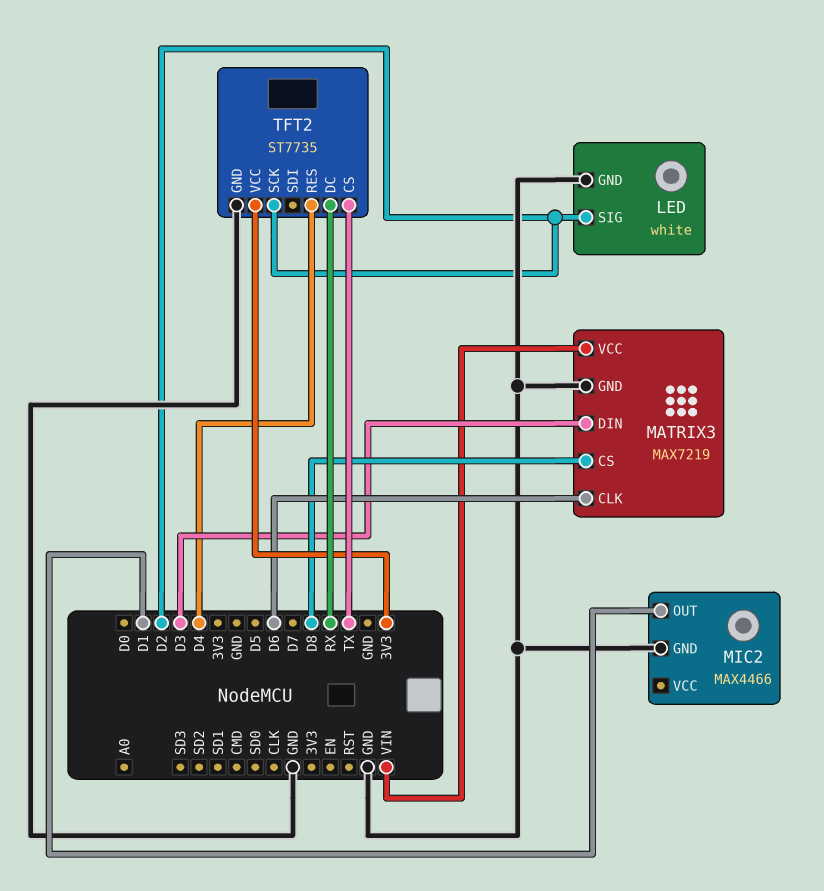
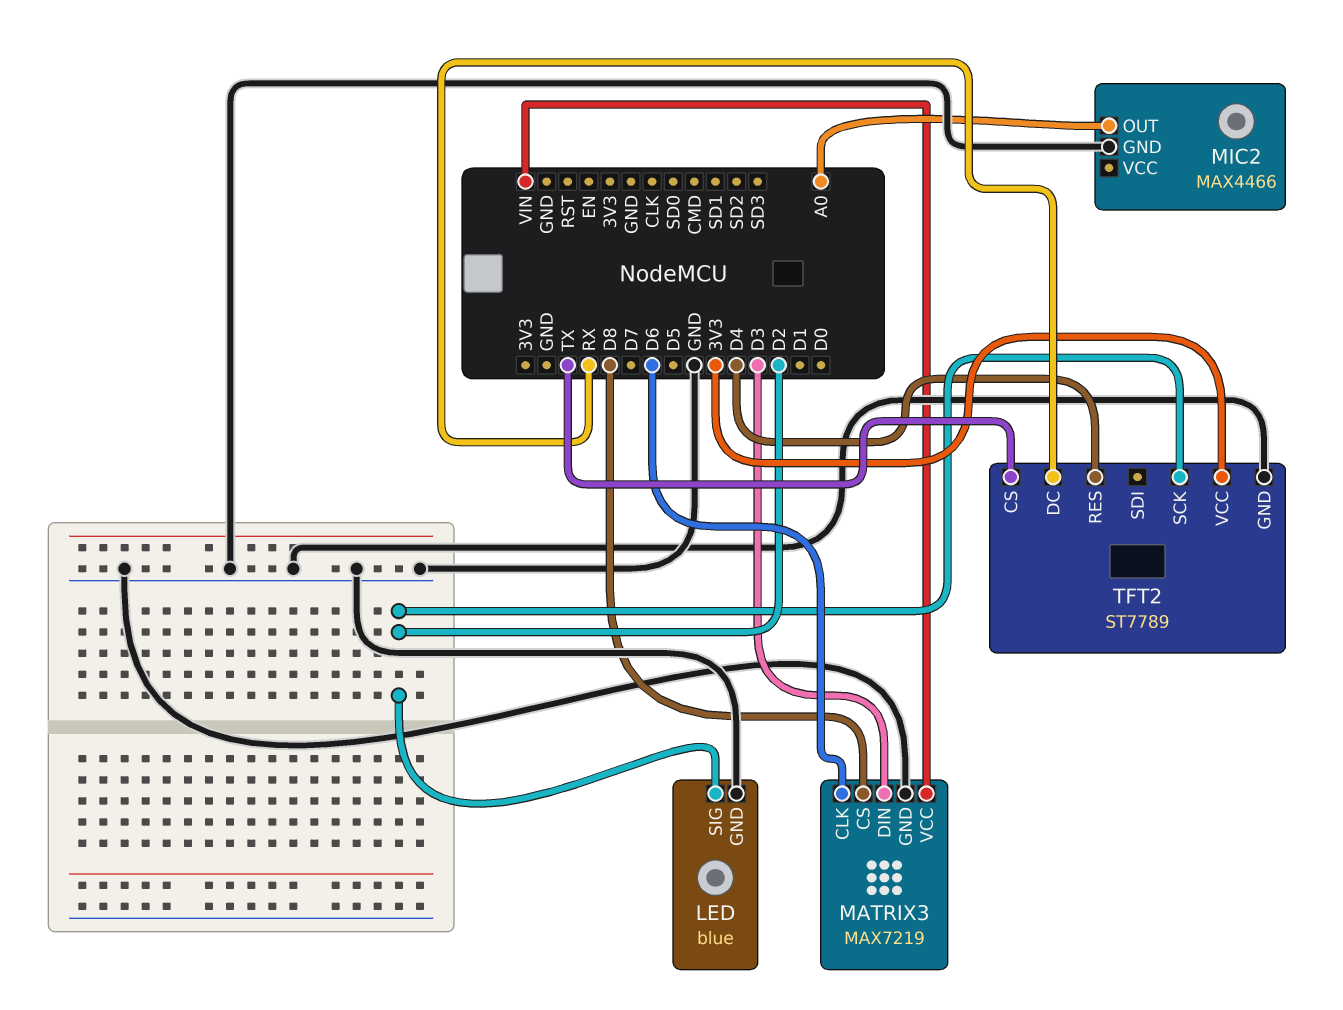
LED: white -> blue
MIC2 pin OUT: D1 -> A0
TFT2: ST7735 -> ST7789

